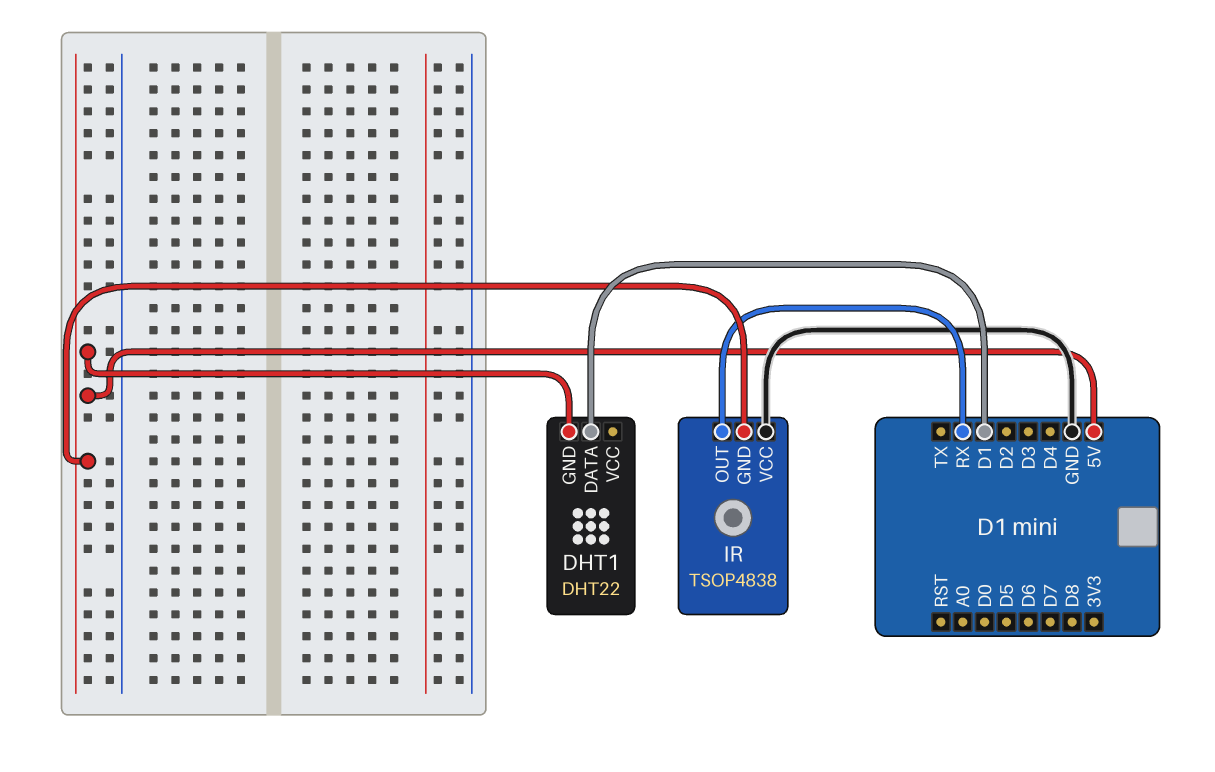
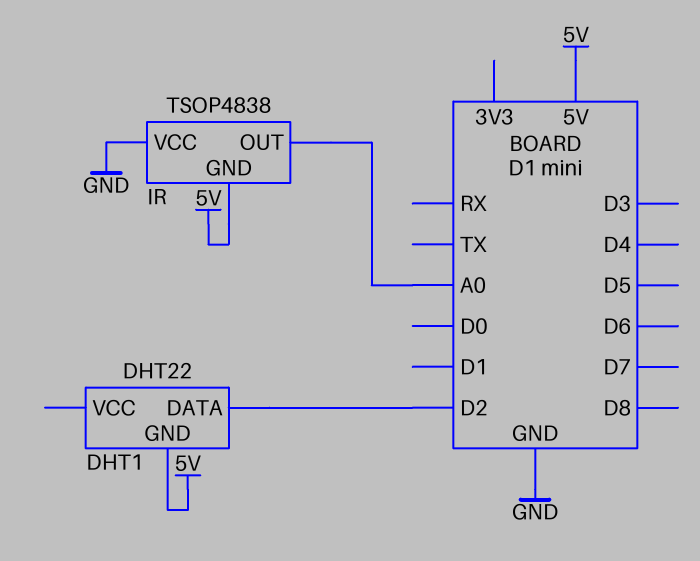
DHT1 pin DATA: D1 -> D2
IR pin OUT: RX -> A0

